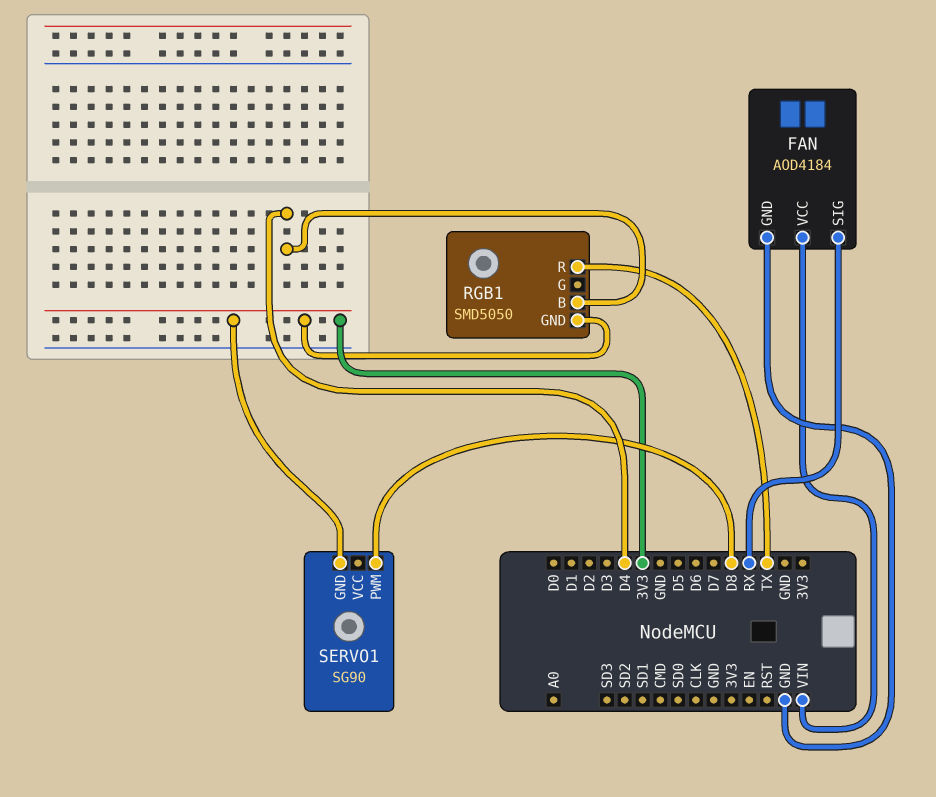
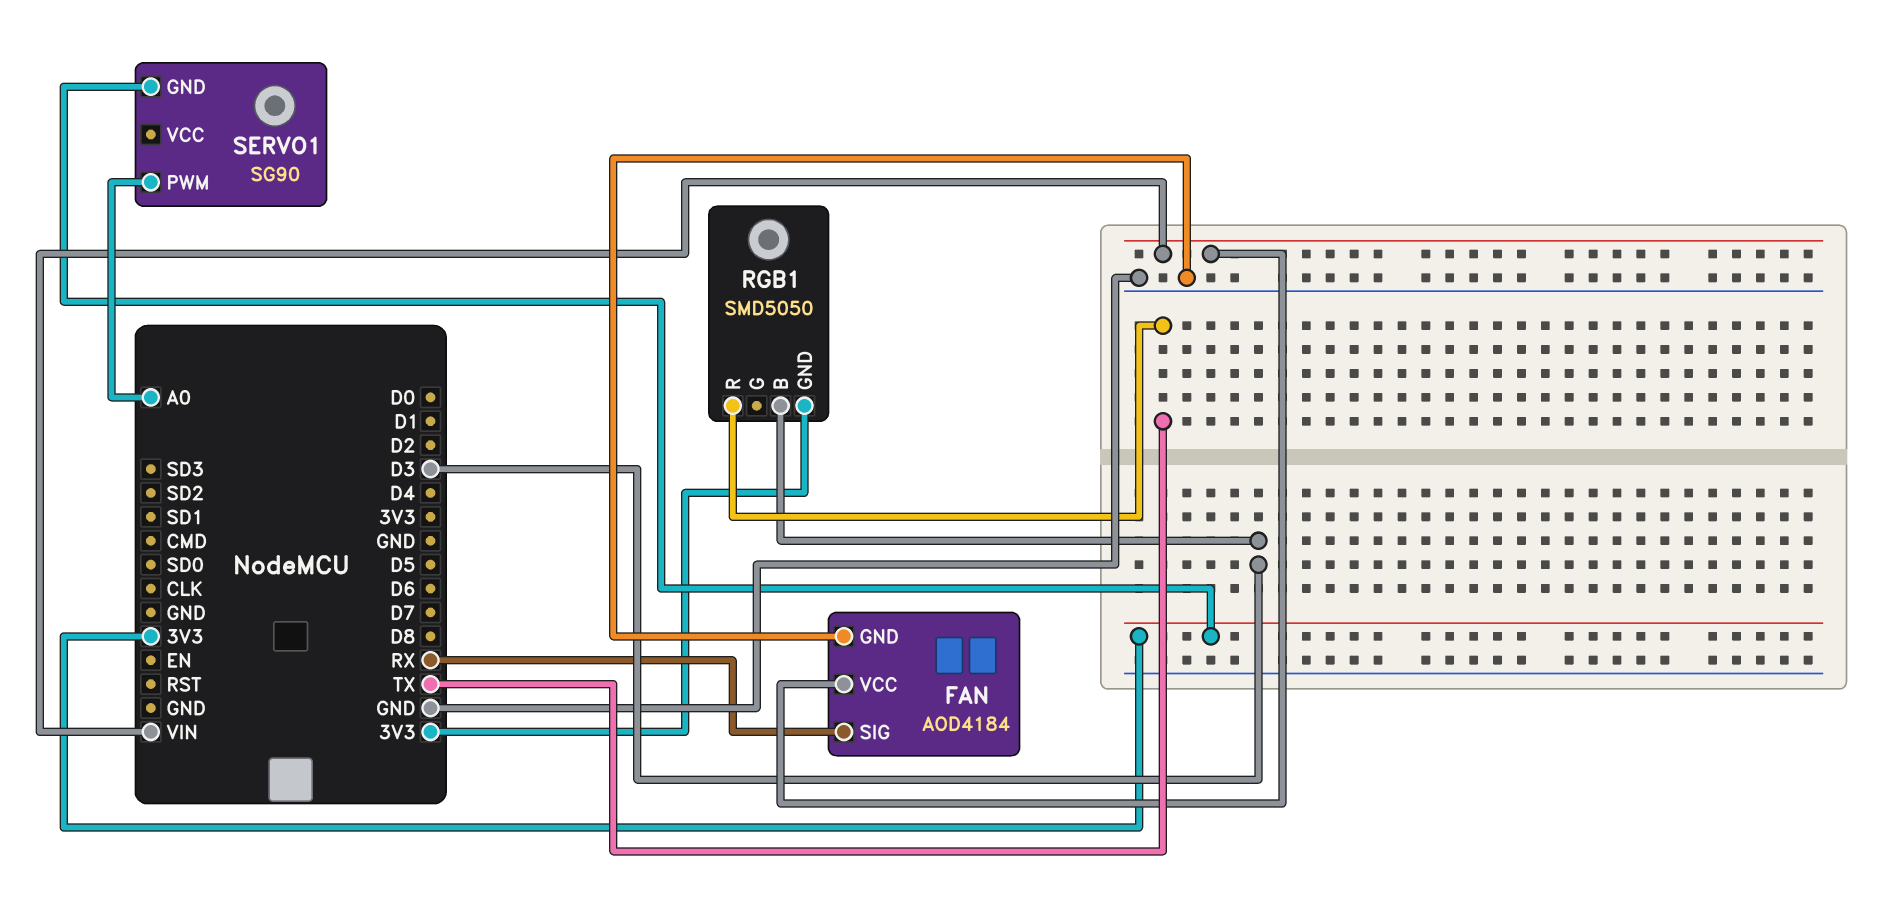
RGB1 pin B: D4 -> D3
SERVO1 pin PWM: D8 -> A0

